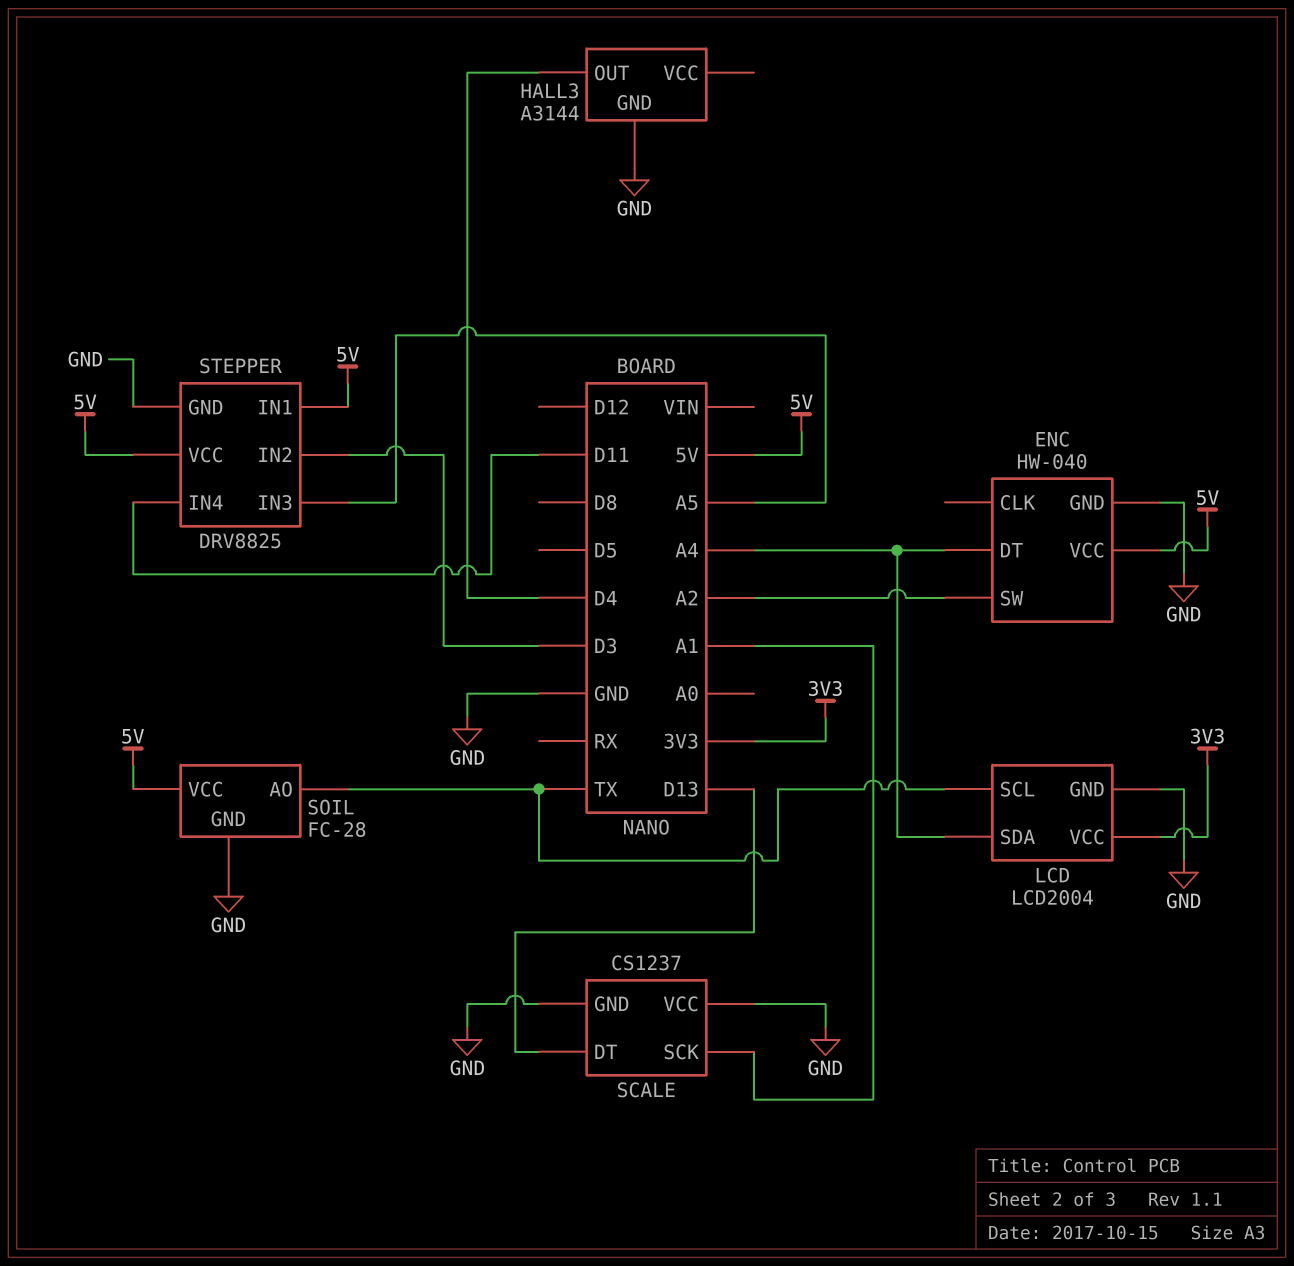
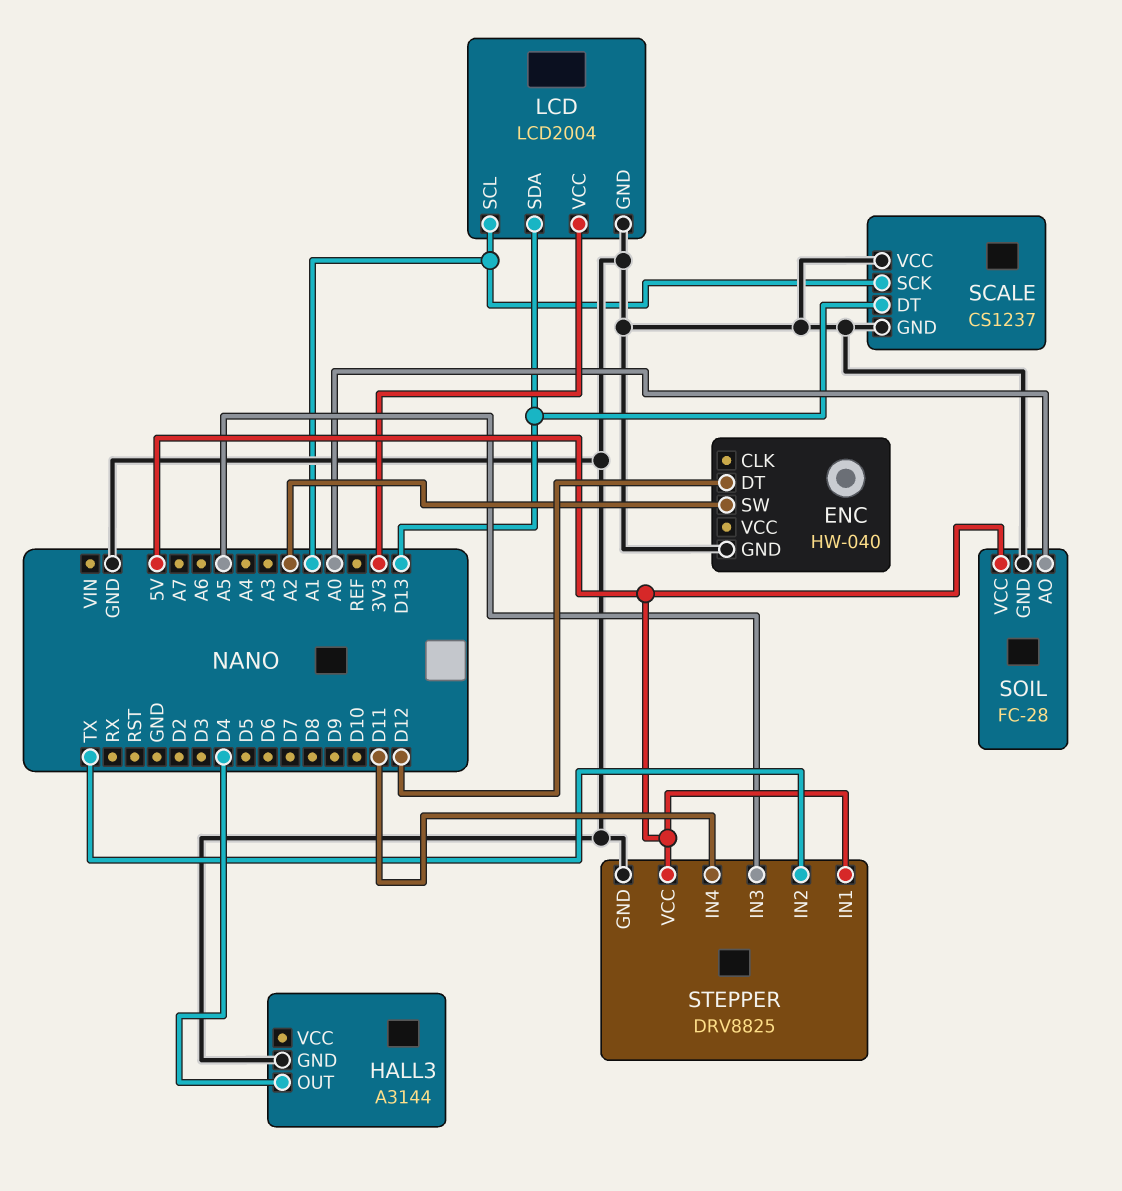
ENC pin DT: A4 -> D12
ENC pin VCC: 5V -> none
LCD pin SCL: TX -> A1
LCD pin SDA: A4 -> D13
SOIL pin AO: TX -> A0
STEPPER pin IN2: D3 -> TX

